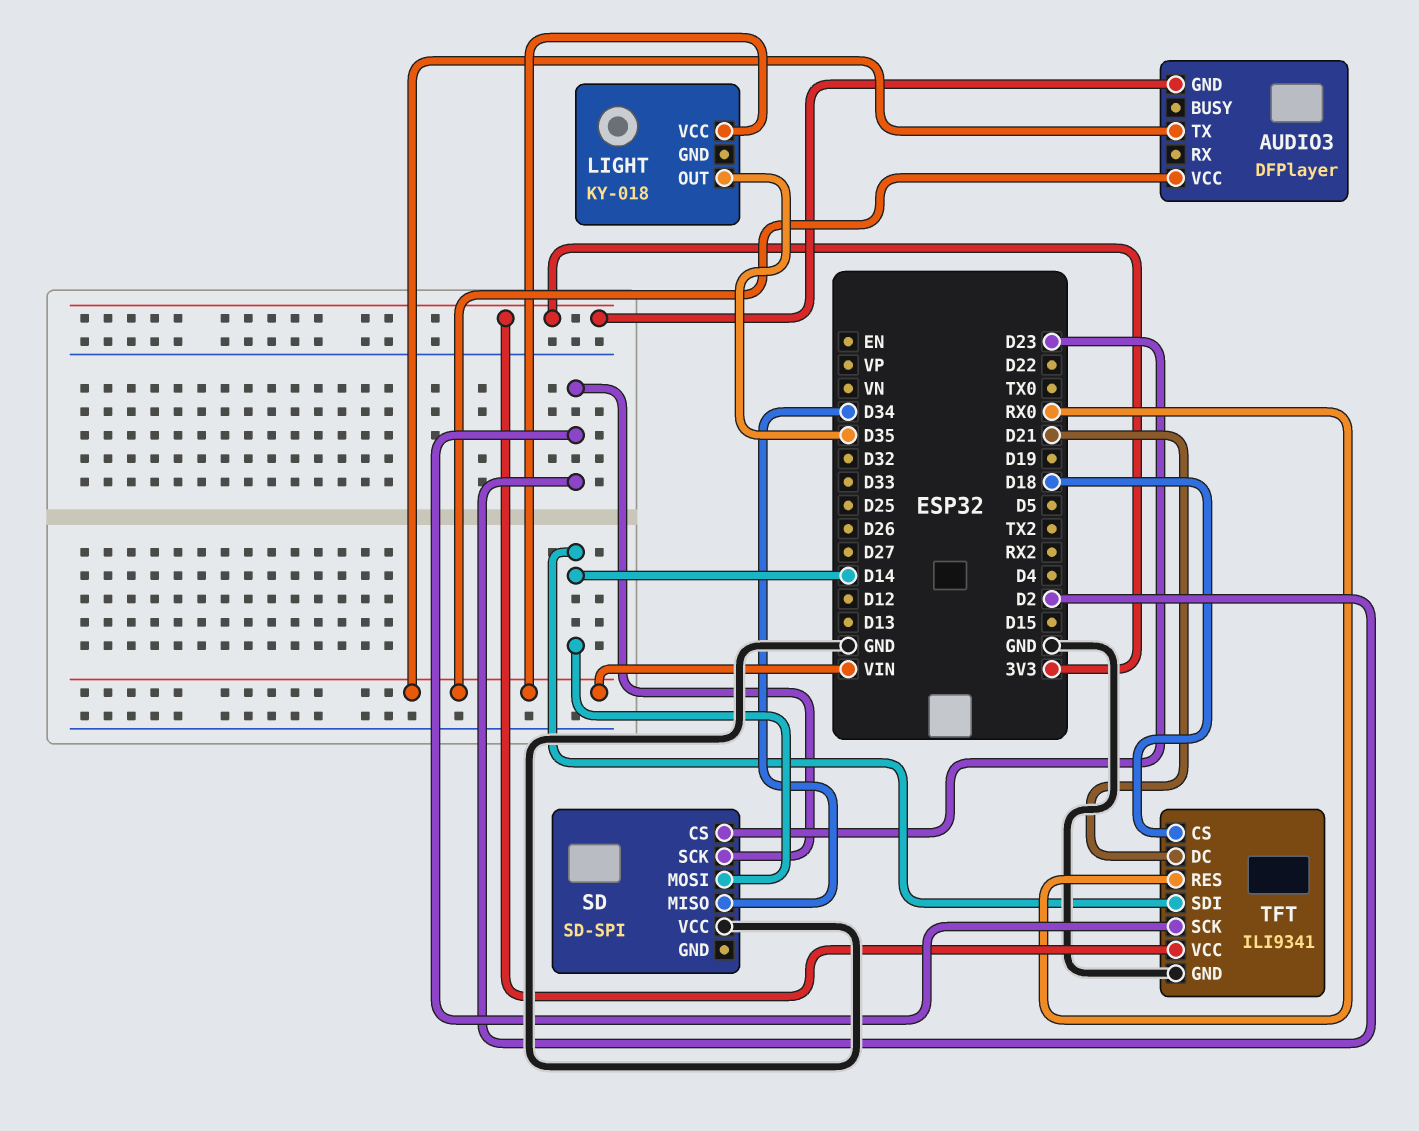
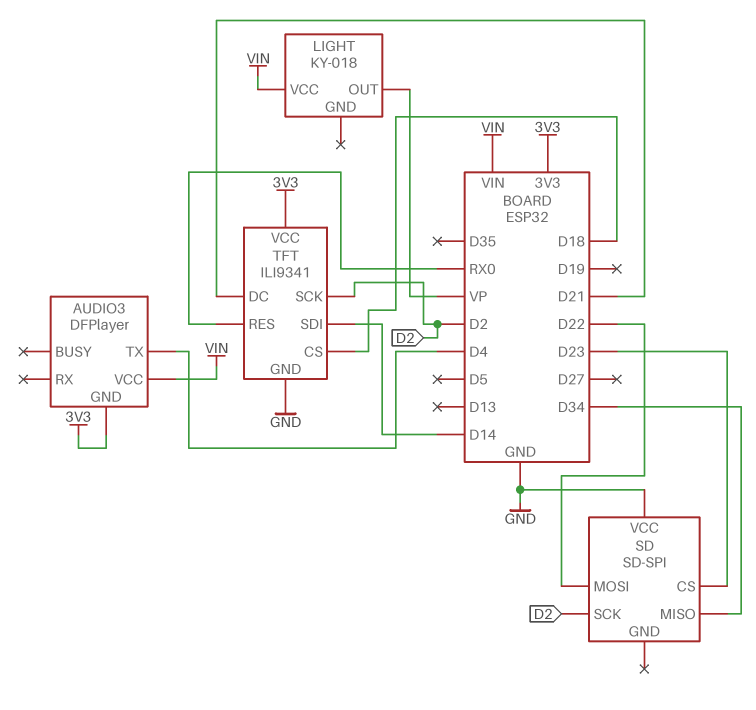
AUDIO3 pin TX: VIN -> D4
LIGHT pin OUT: D35 -> VP
SD pin MOSI: D14 -> D22

